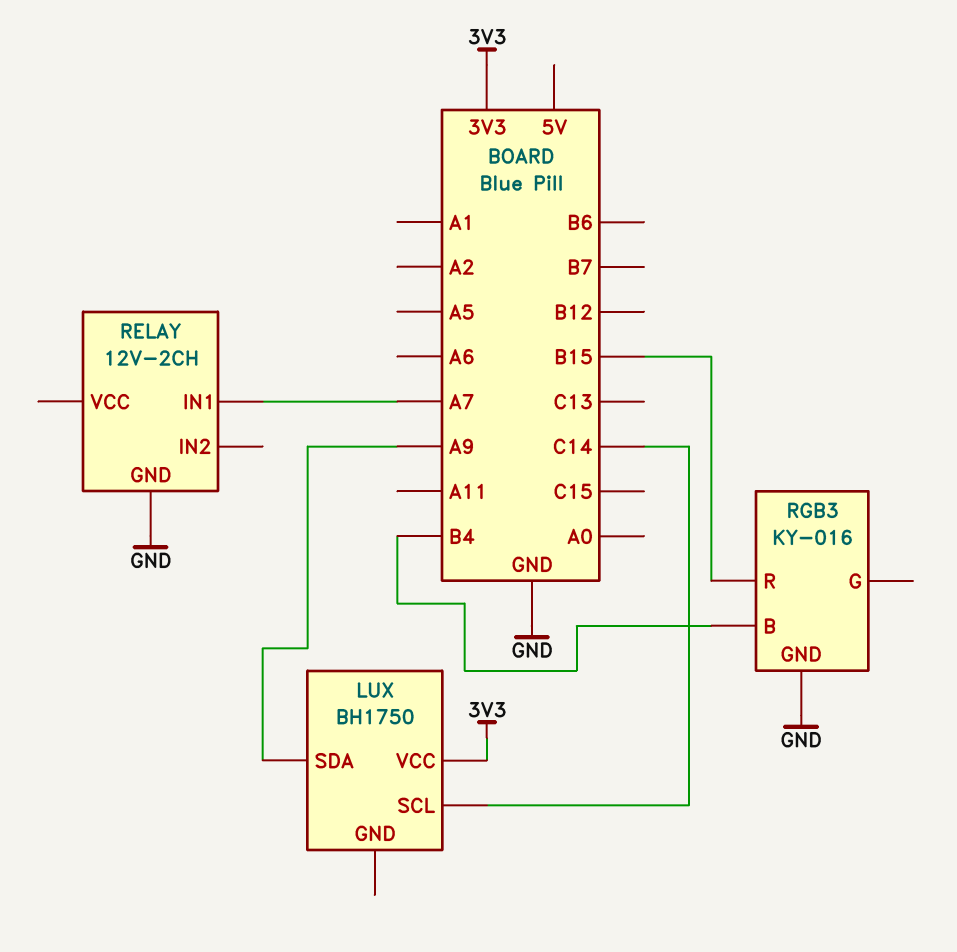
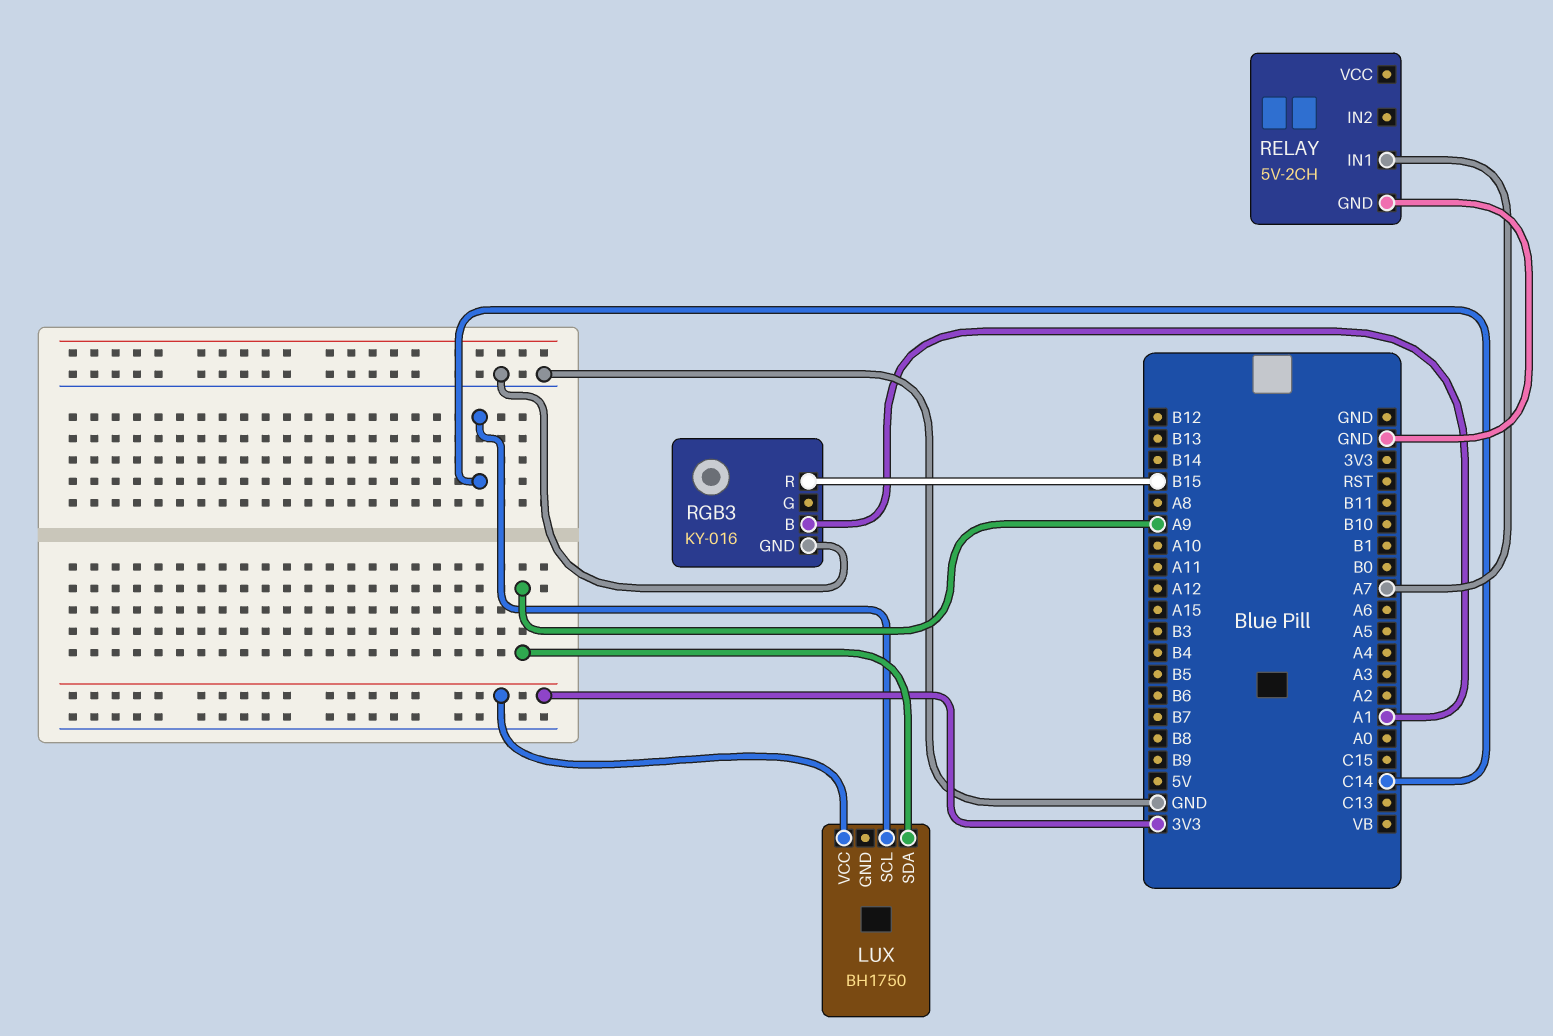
RELAY: 12V-2CH -> 5V-2CH
RGB3 pin B: B4 -> A1

